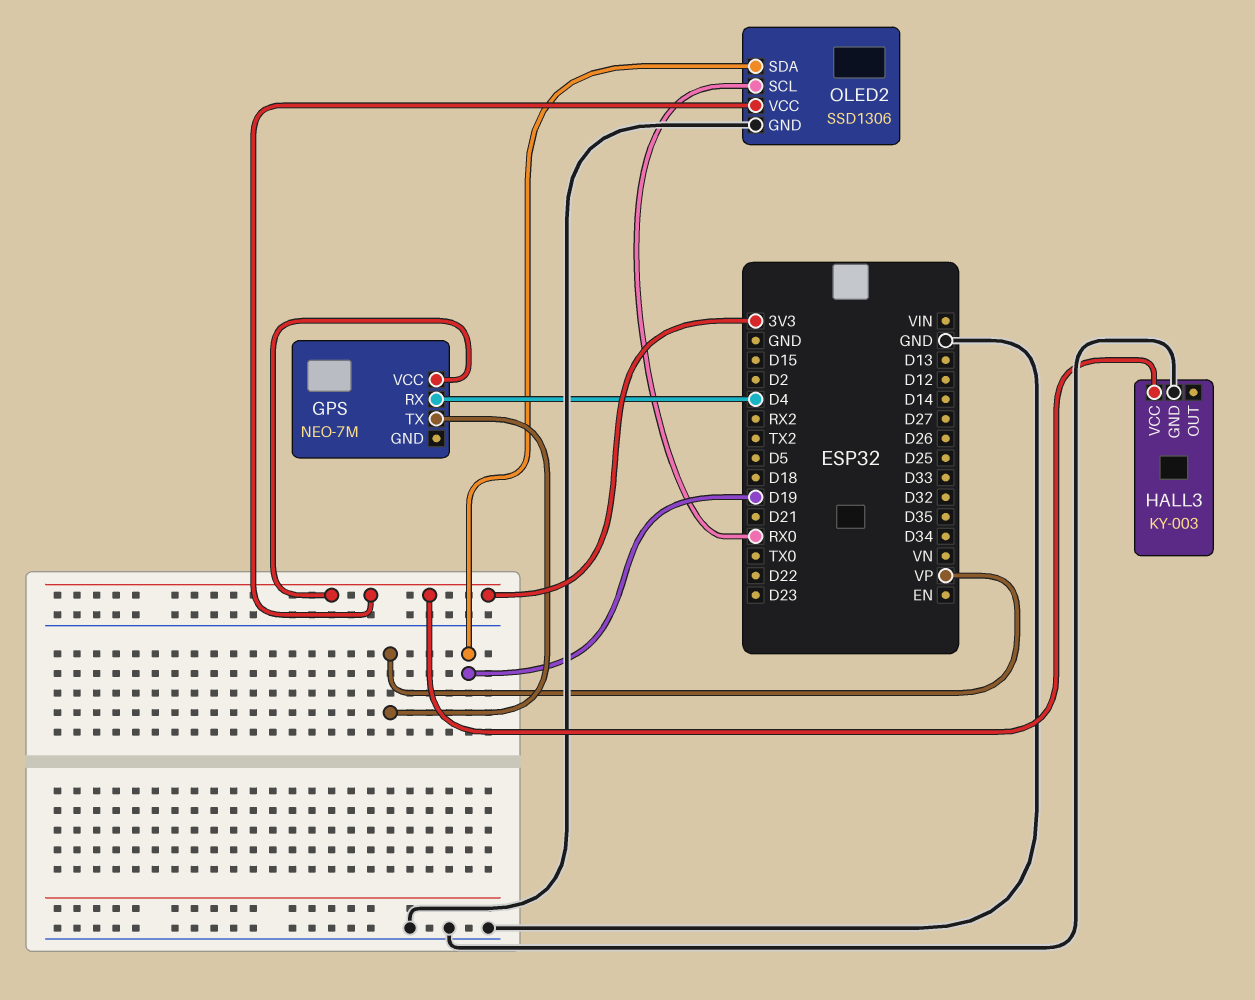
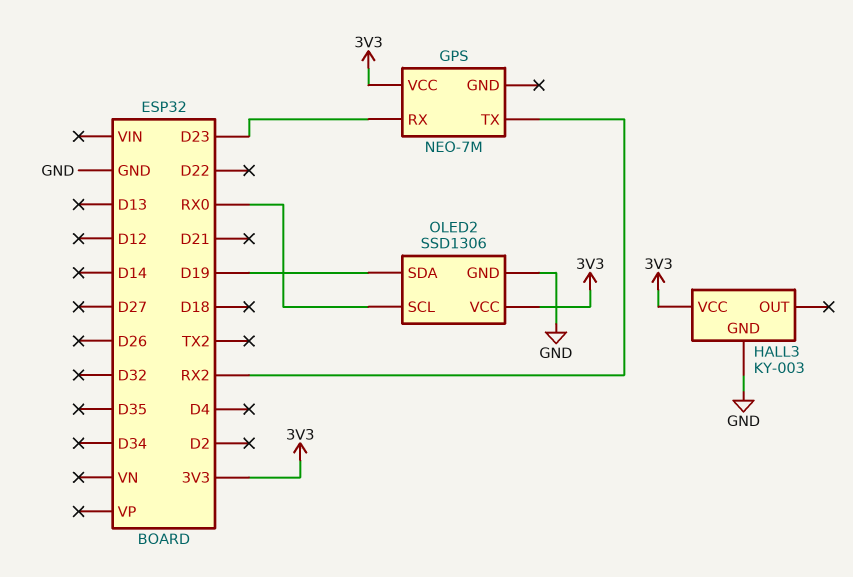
GPS pin RX: D4 -> D23
GPS pin TX: VP -> RX2

